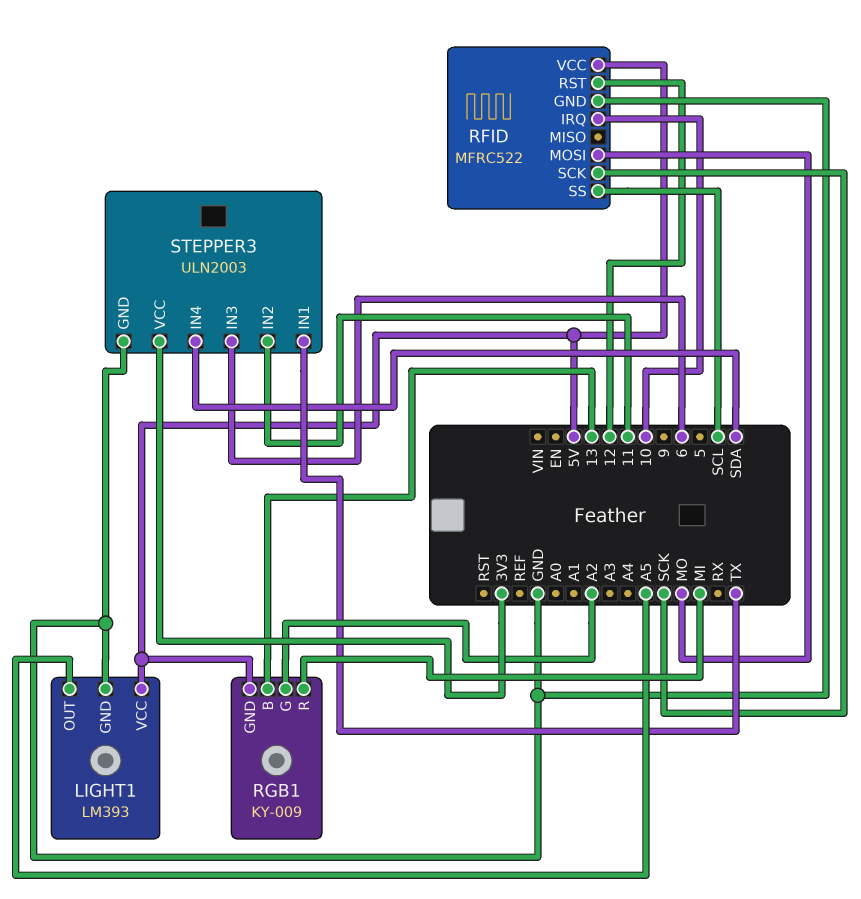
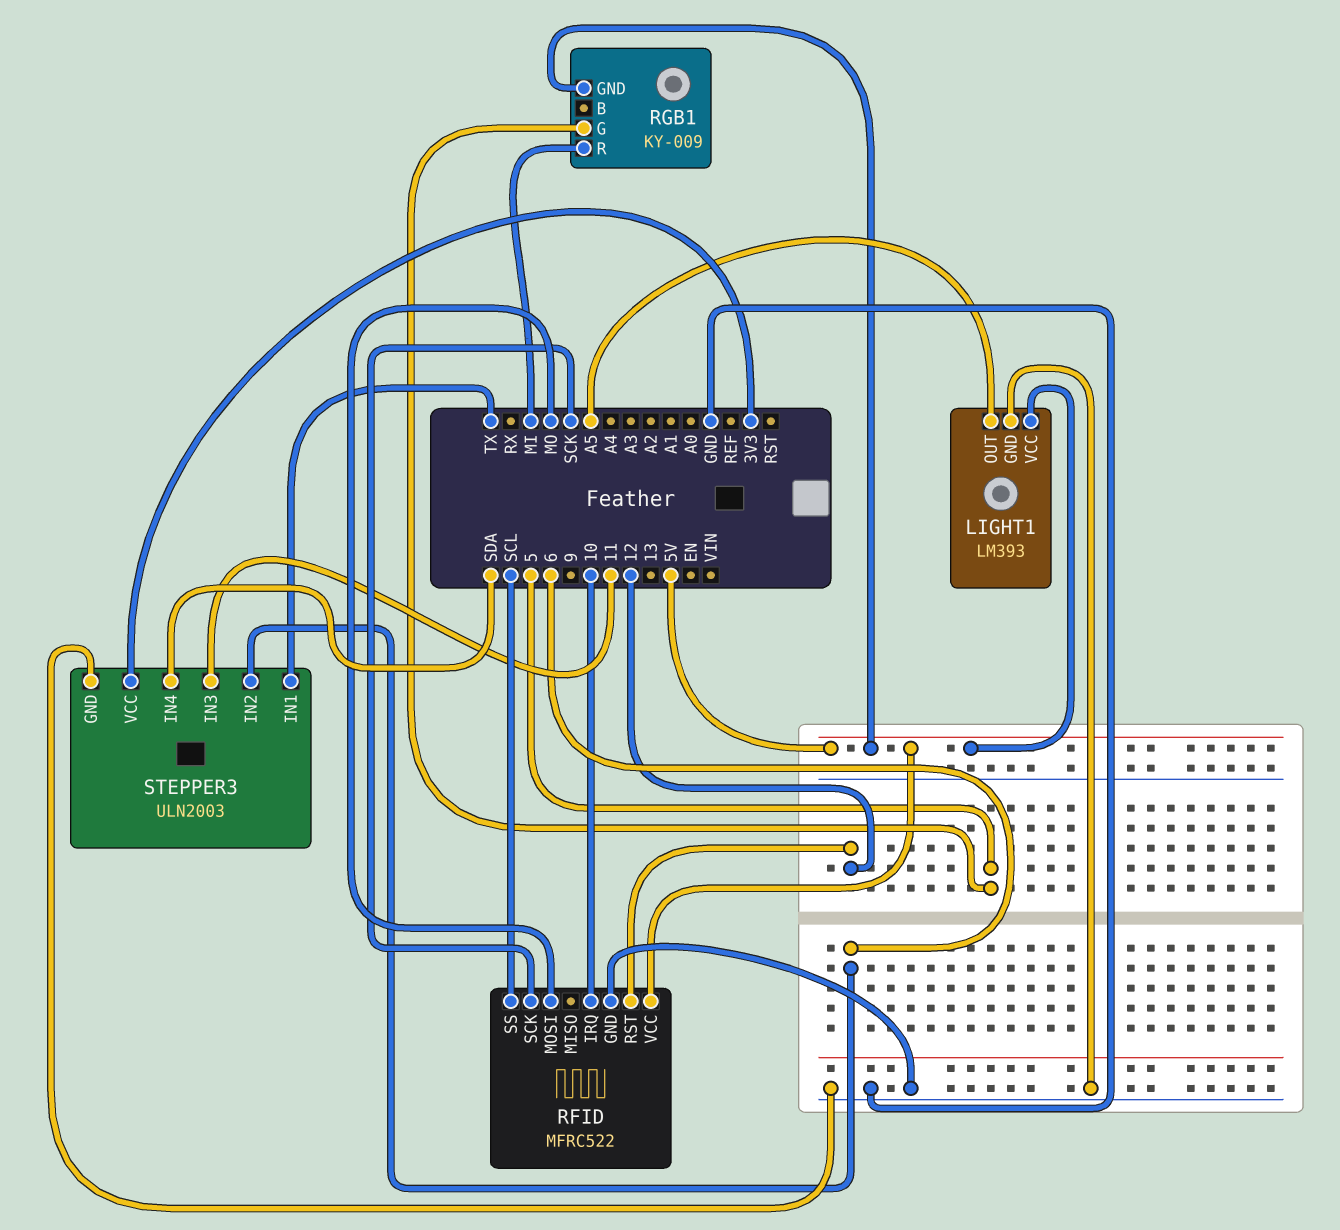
RGB1 pin B: 13 -> none
RGB1 pin G: A2 -> 5
STEPPER3 pin IN2: 11 -> 6
STEPPER3 pin IN3: 6 -> 11

